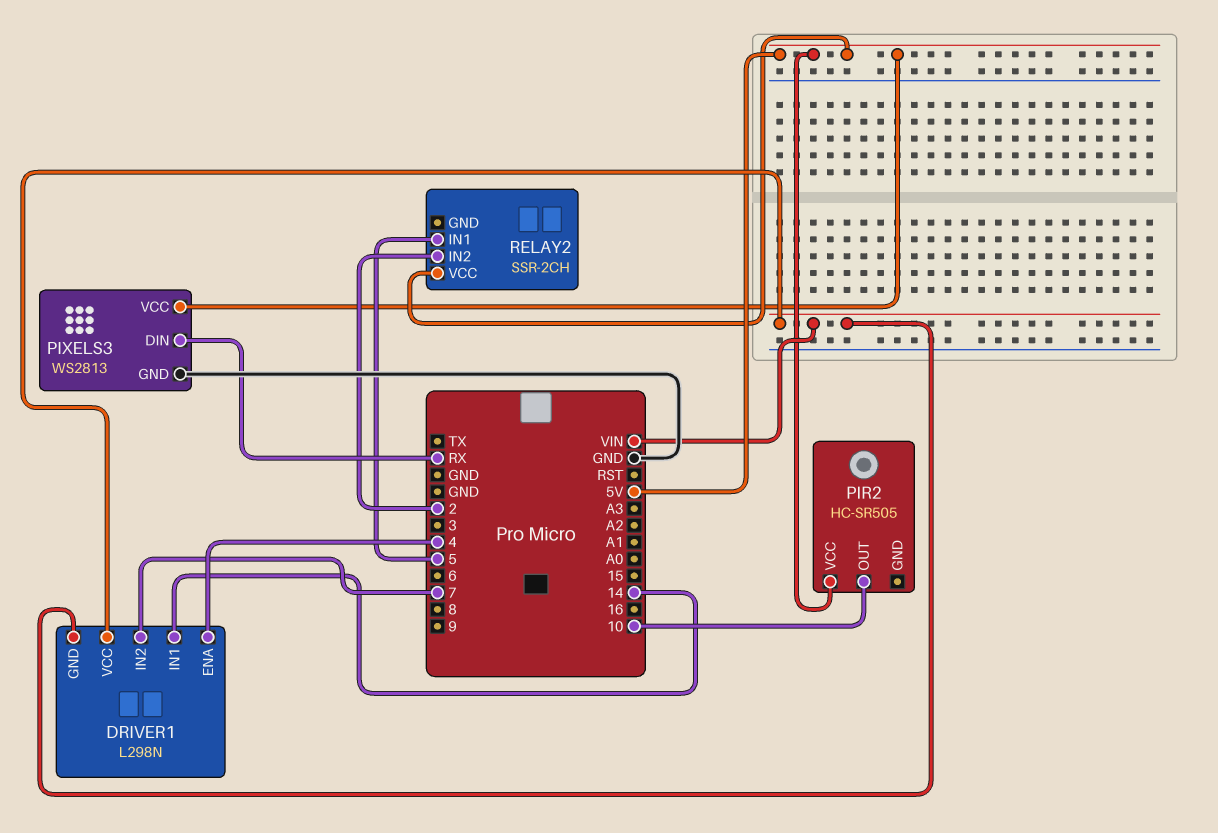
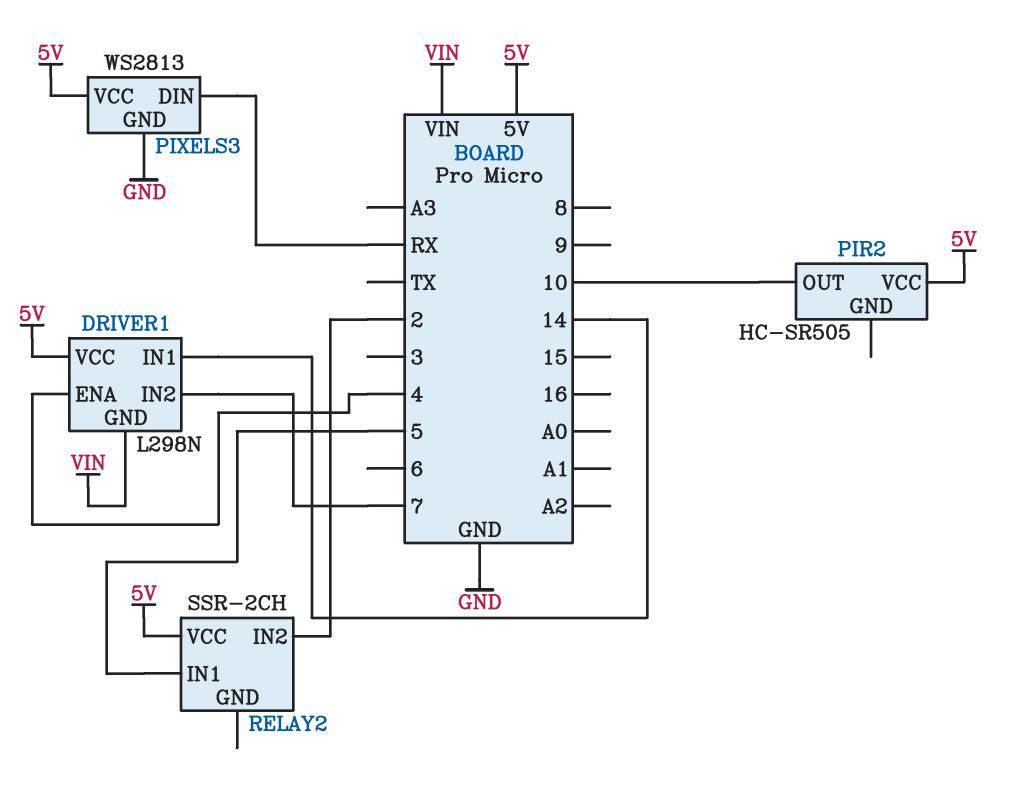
DRIVER1 pin VCC: VIN -> 5V

